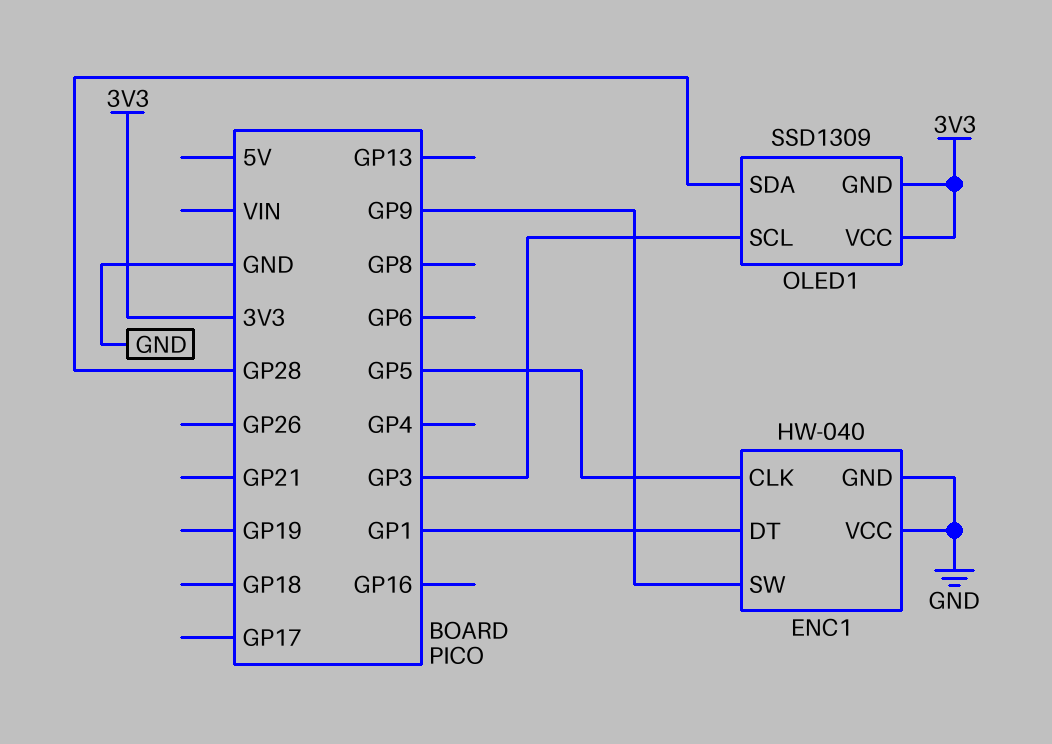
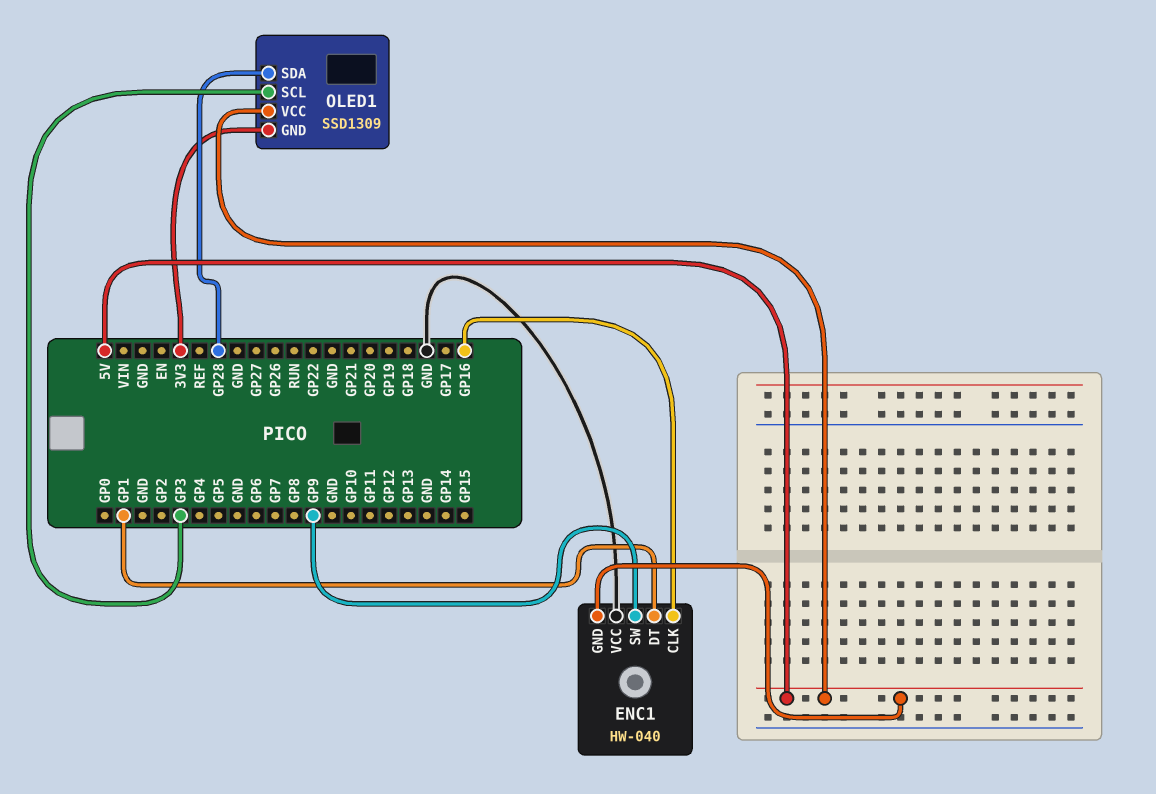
ENC1 pin CLK: GP5 -> GP16
ENC1 pin GND: GND -> 5V
OLED1 pin VCC: 3V3 -> 5V

